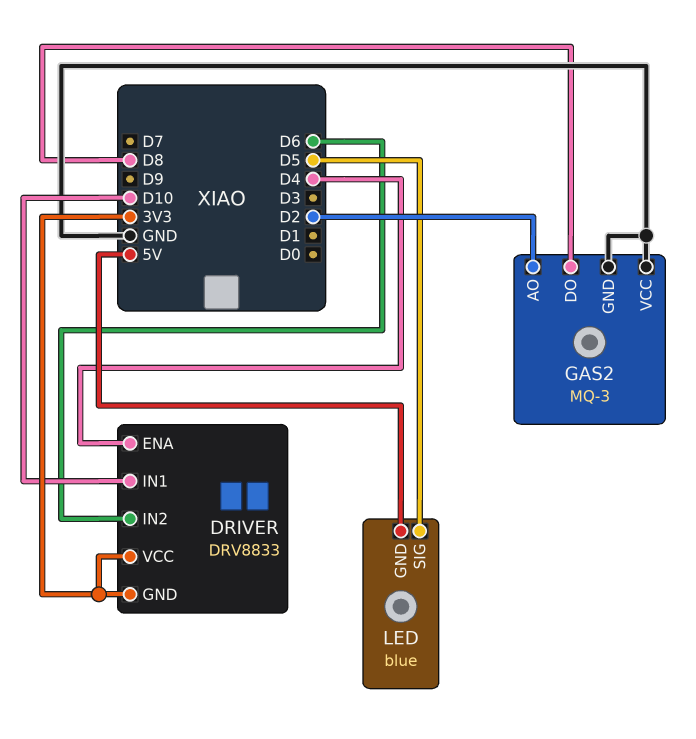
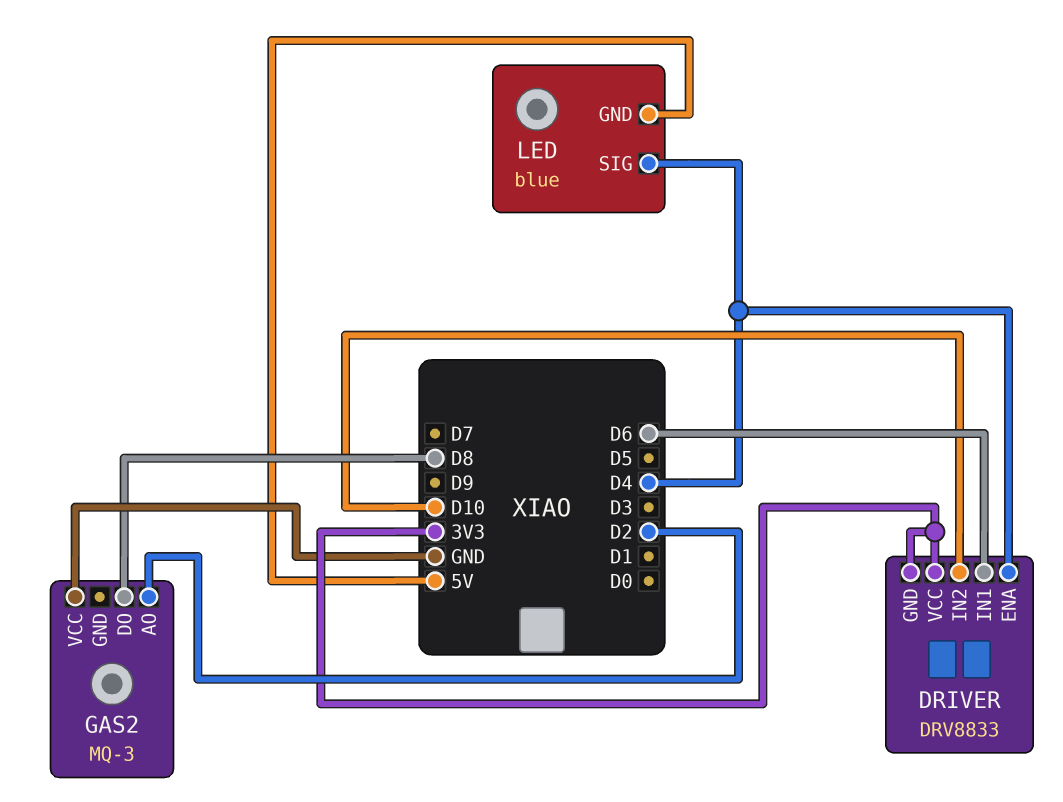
DRIVER pin IN1: D10 -> D6
DRIVER pin IN2: D6 -> D10
GAS2 pin GND: GND -> none
LED pin SIG: D5 -> D4

